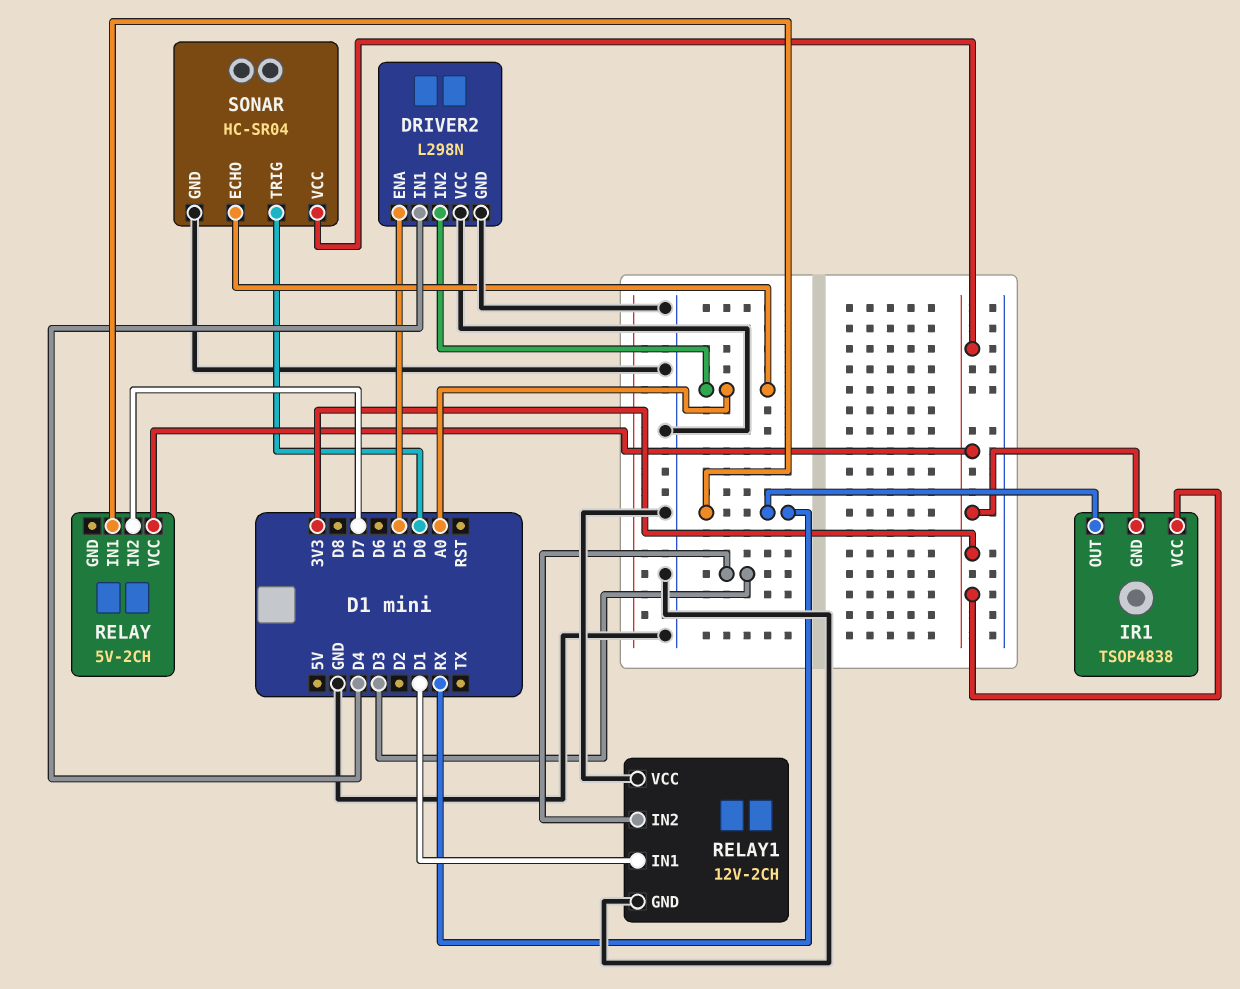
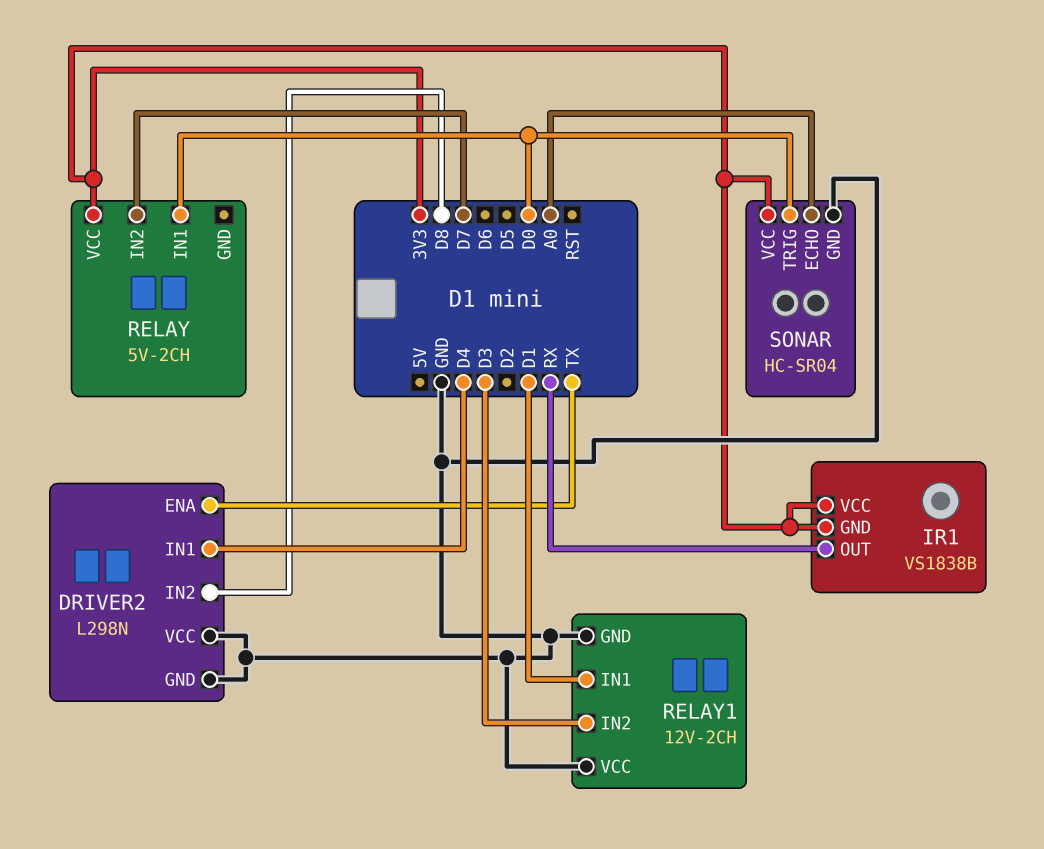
DRIVER2 pin ENA: D5 -> TX
DRIVER2 pin IN2: A0 -> D8
IR1: TSOP4838 -> VS1838B
RELAY pin IN1: RX -> D0

